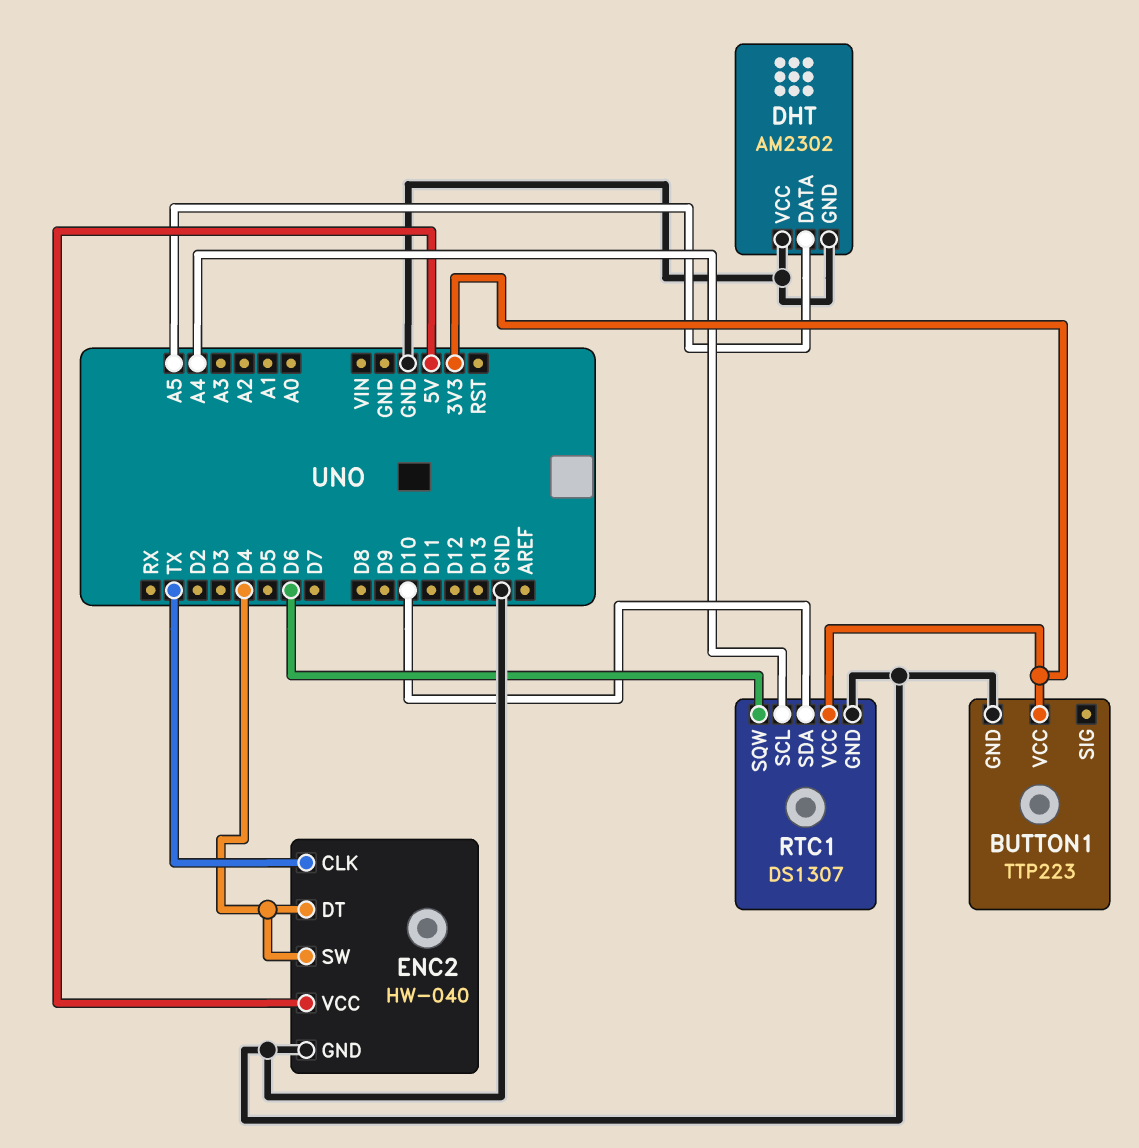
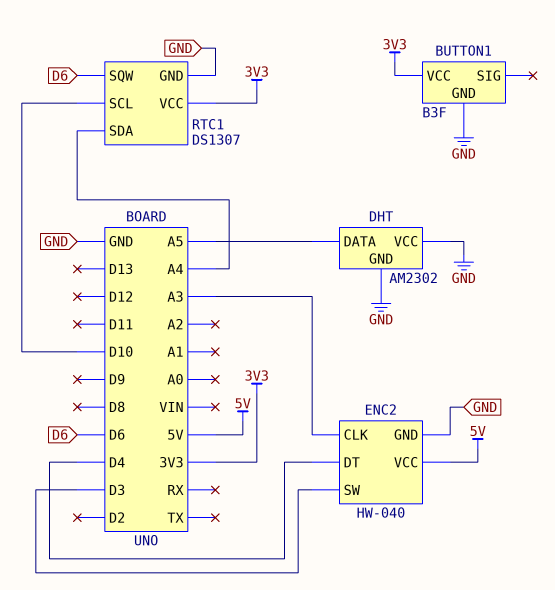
BUTTON1: TTP223 -> B3F
ENC2 pin CLK: TX -> A3
ENC2 pin SW: D4 -> D3
RTC1 pin SCL: A4 -> D10
RTC1 pin SDA: D10 -> A4

